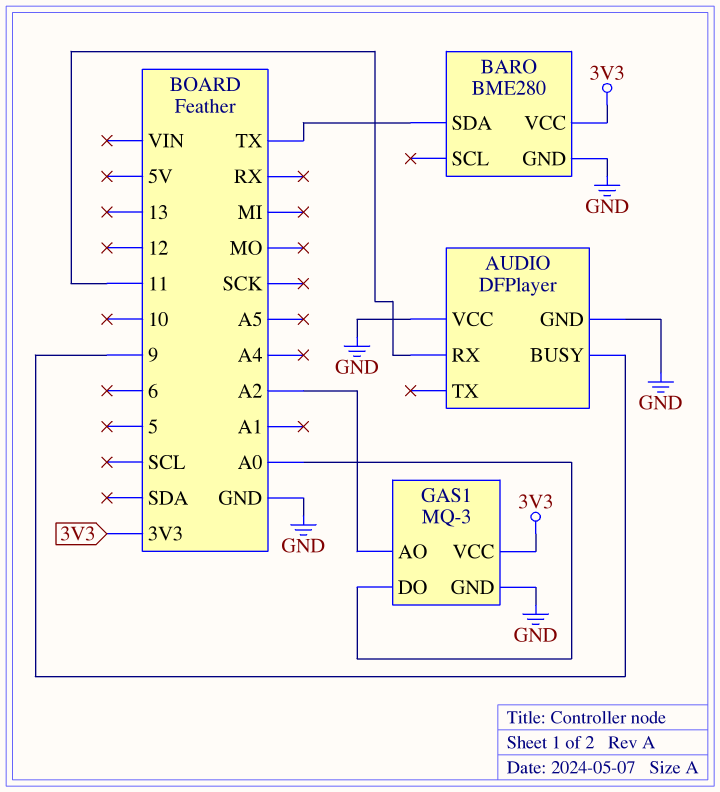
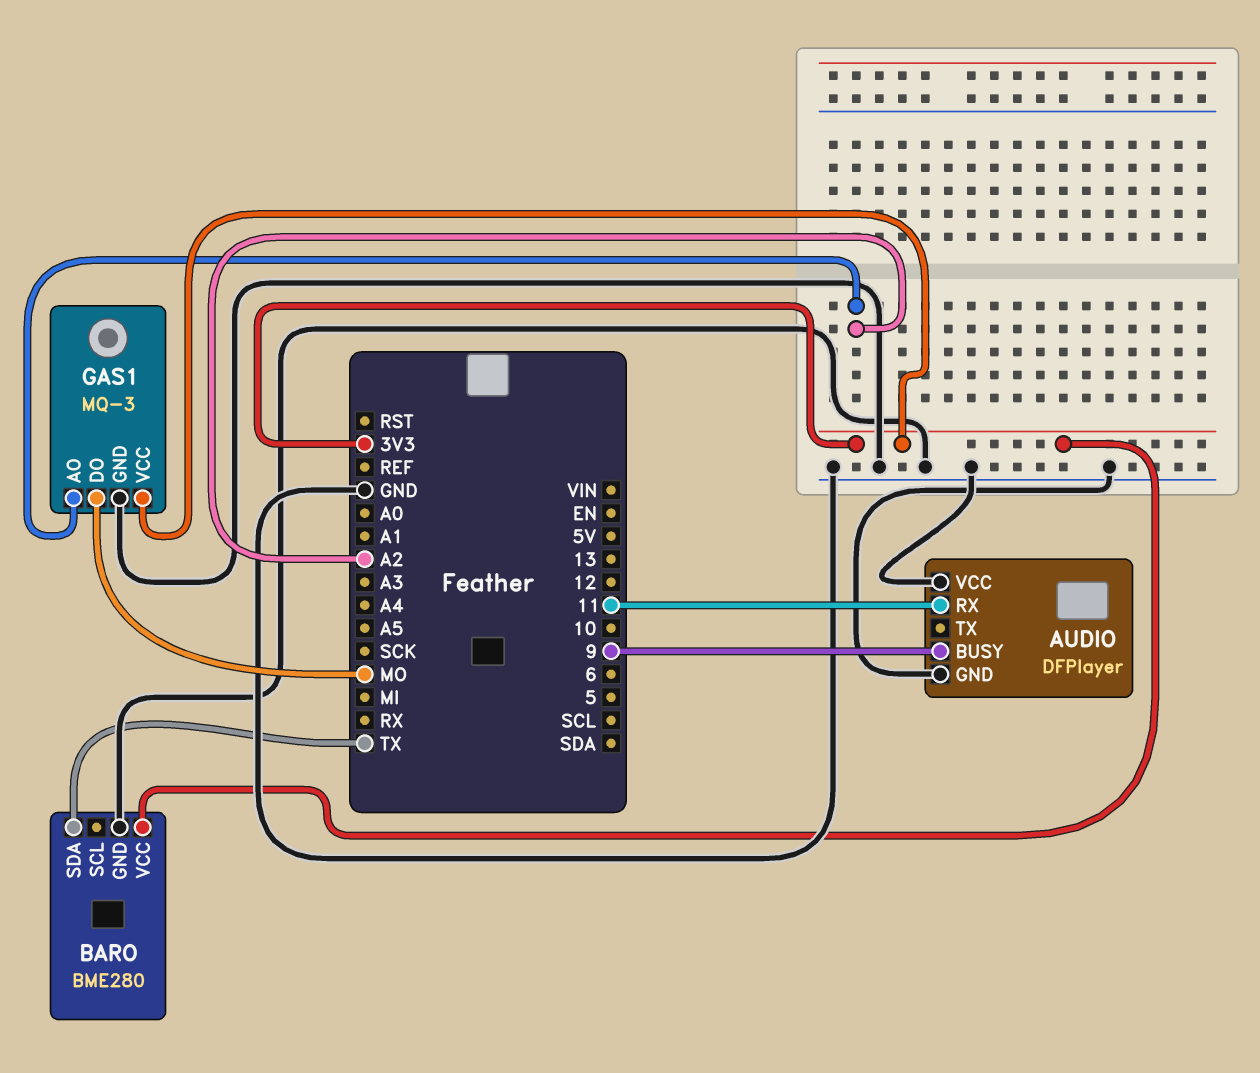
GAS1 pin DO: A0 -> MO

